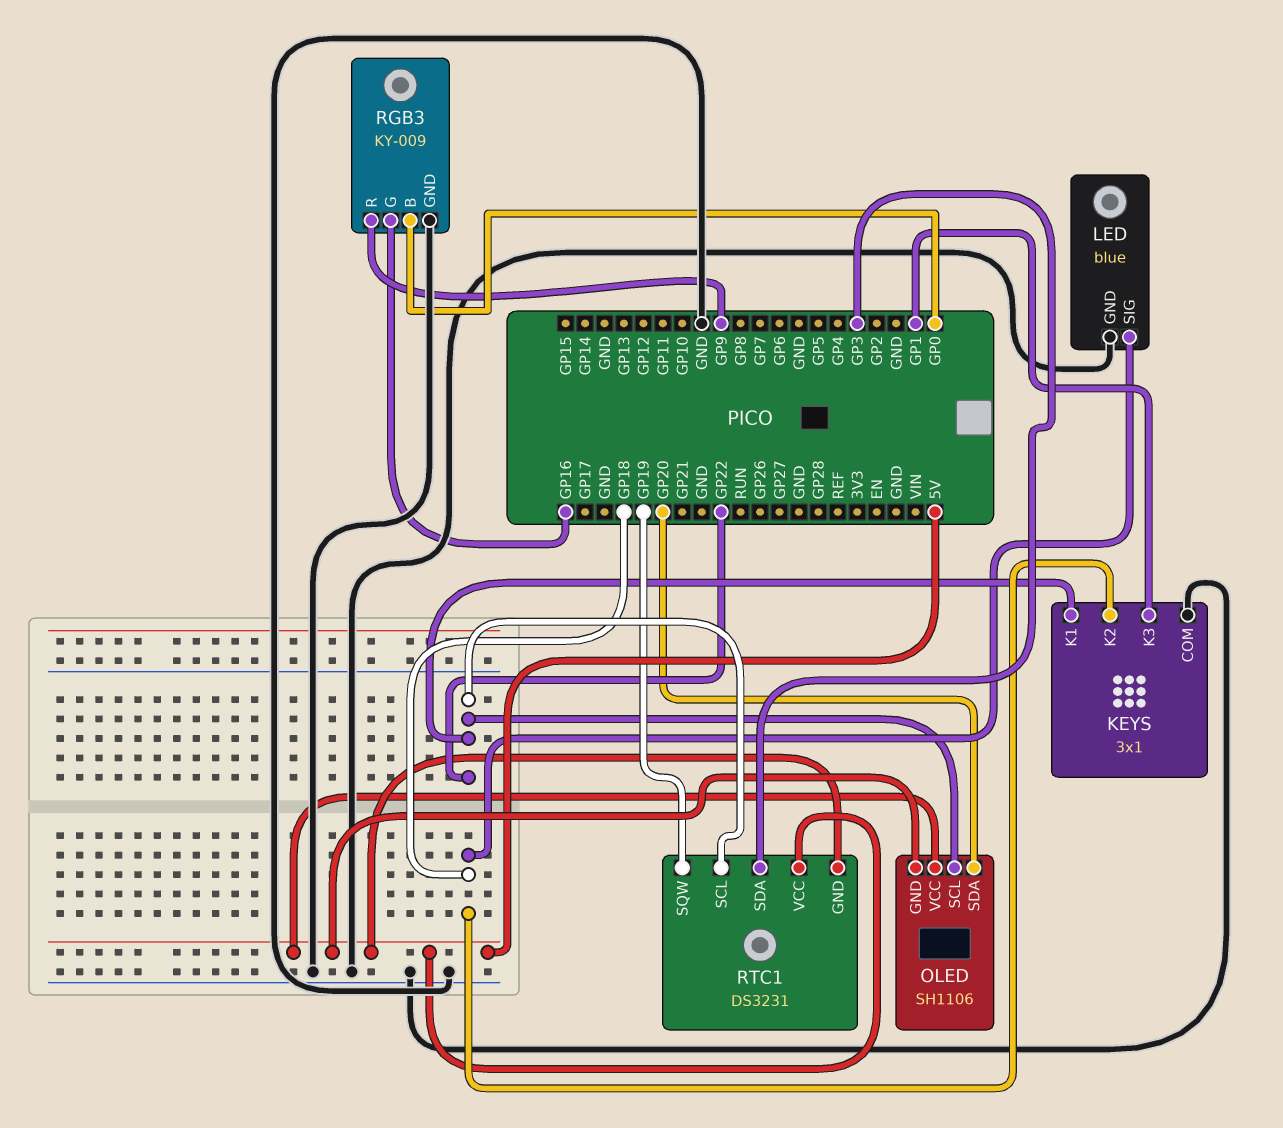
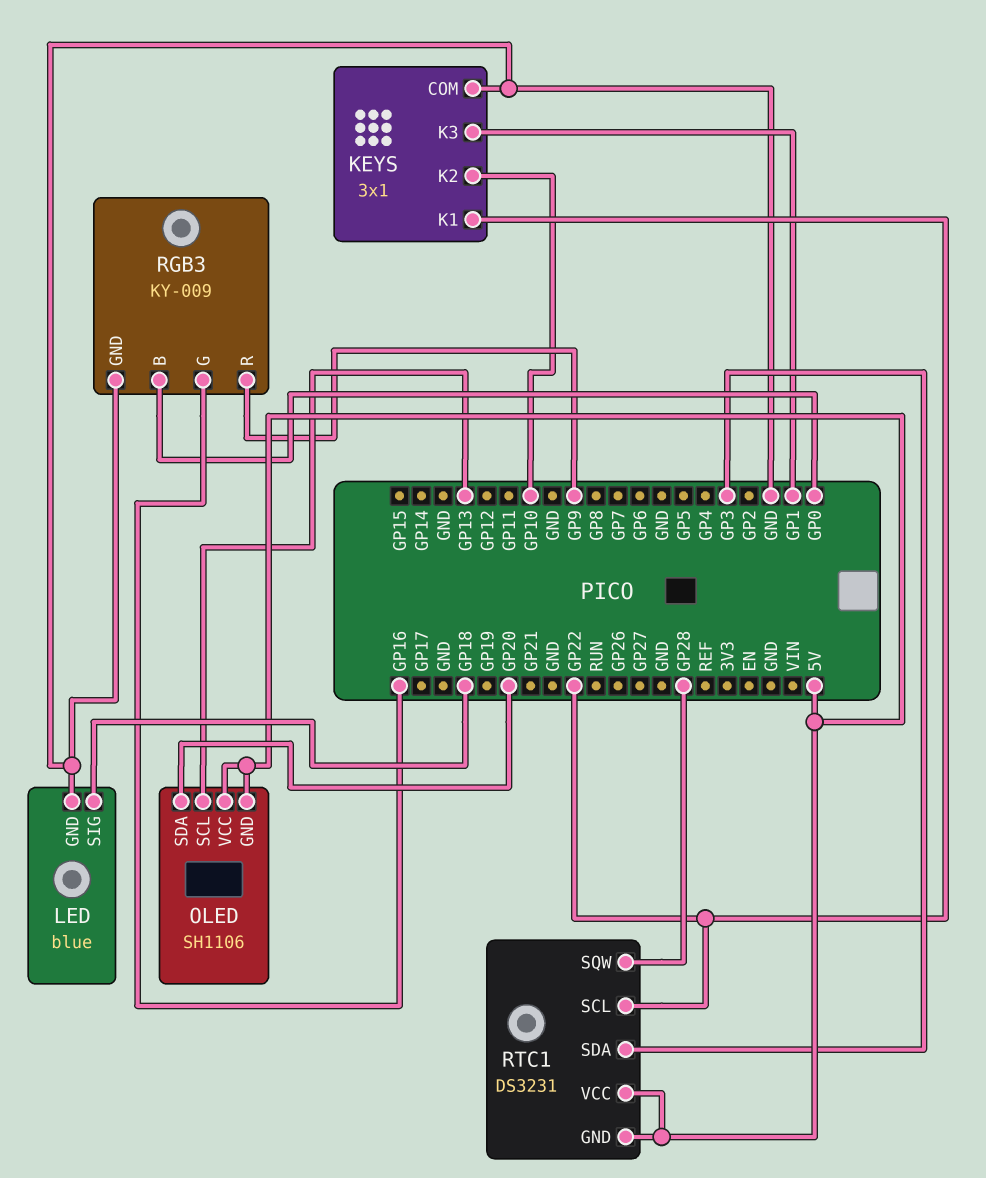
KEYS pin K2: GP18 -> GP10
OLED pin SCL: GP22 -> GP13
RTC1 pin SQW: GP19 -> GP28

